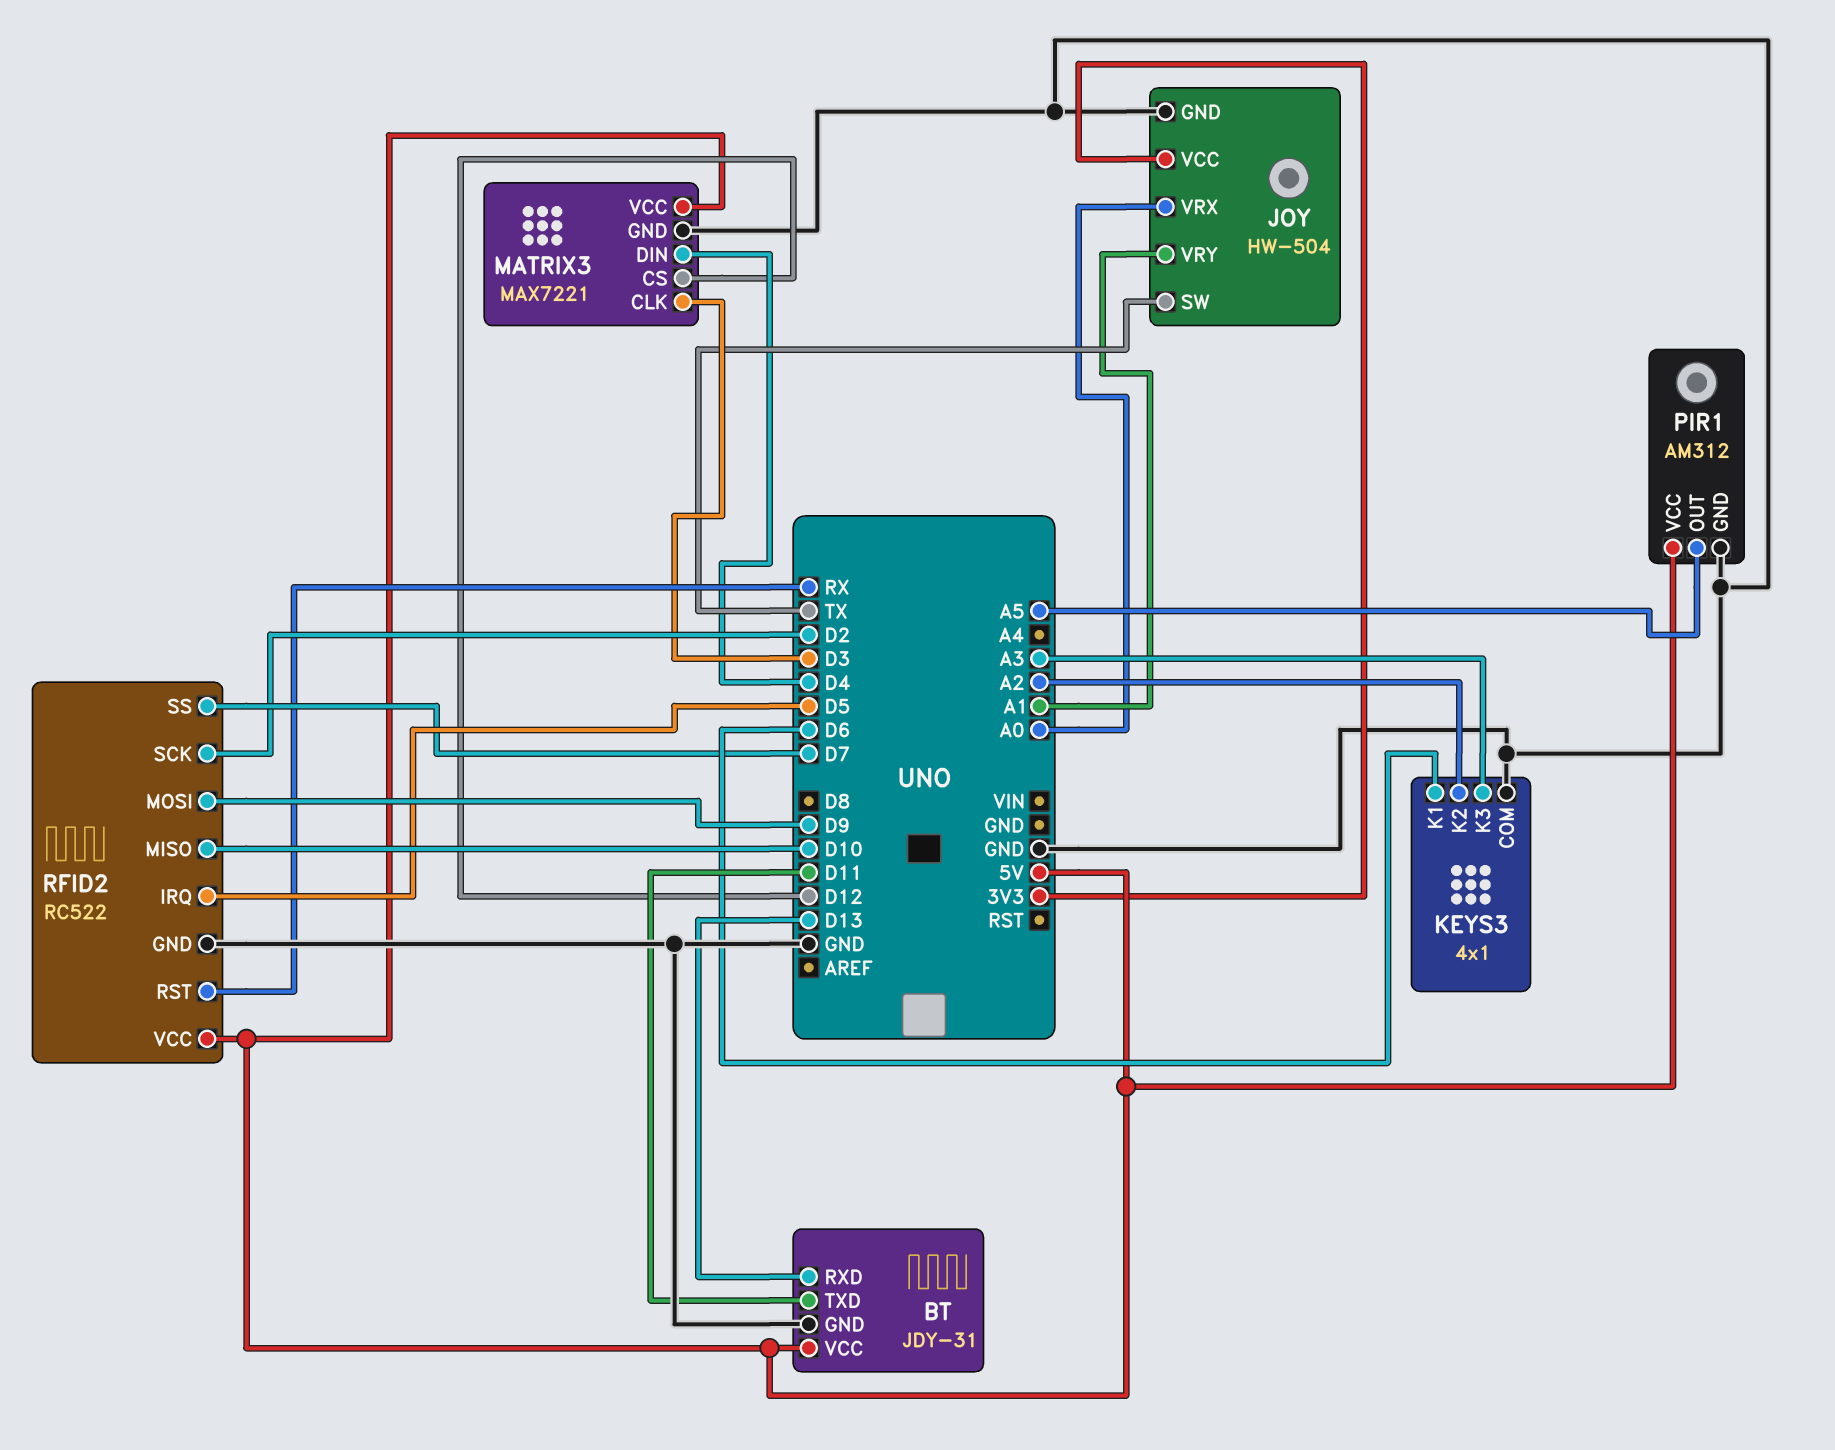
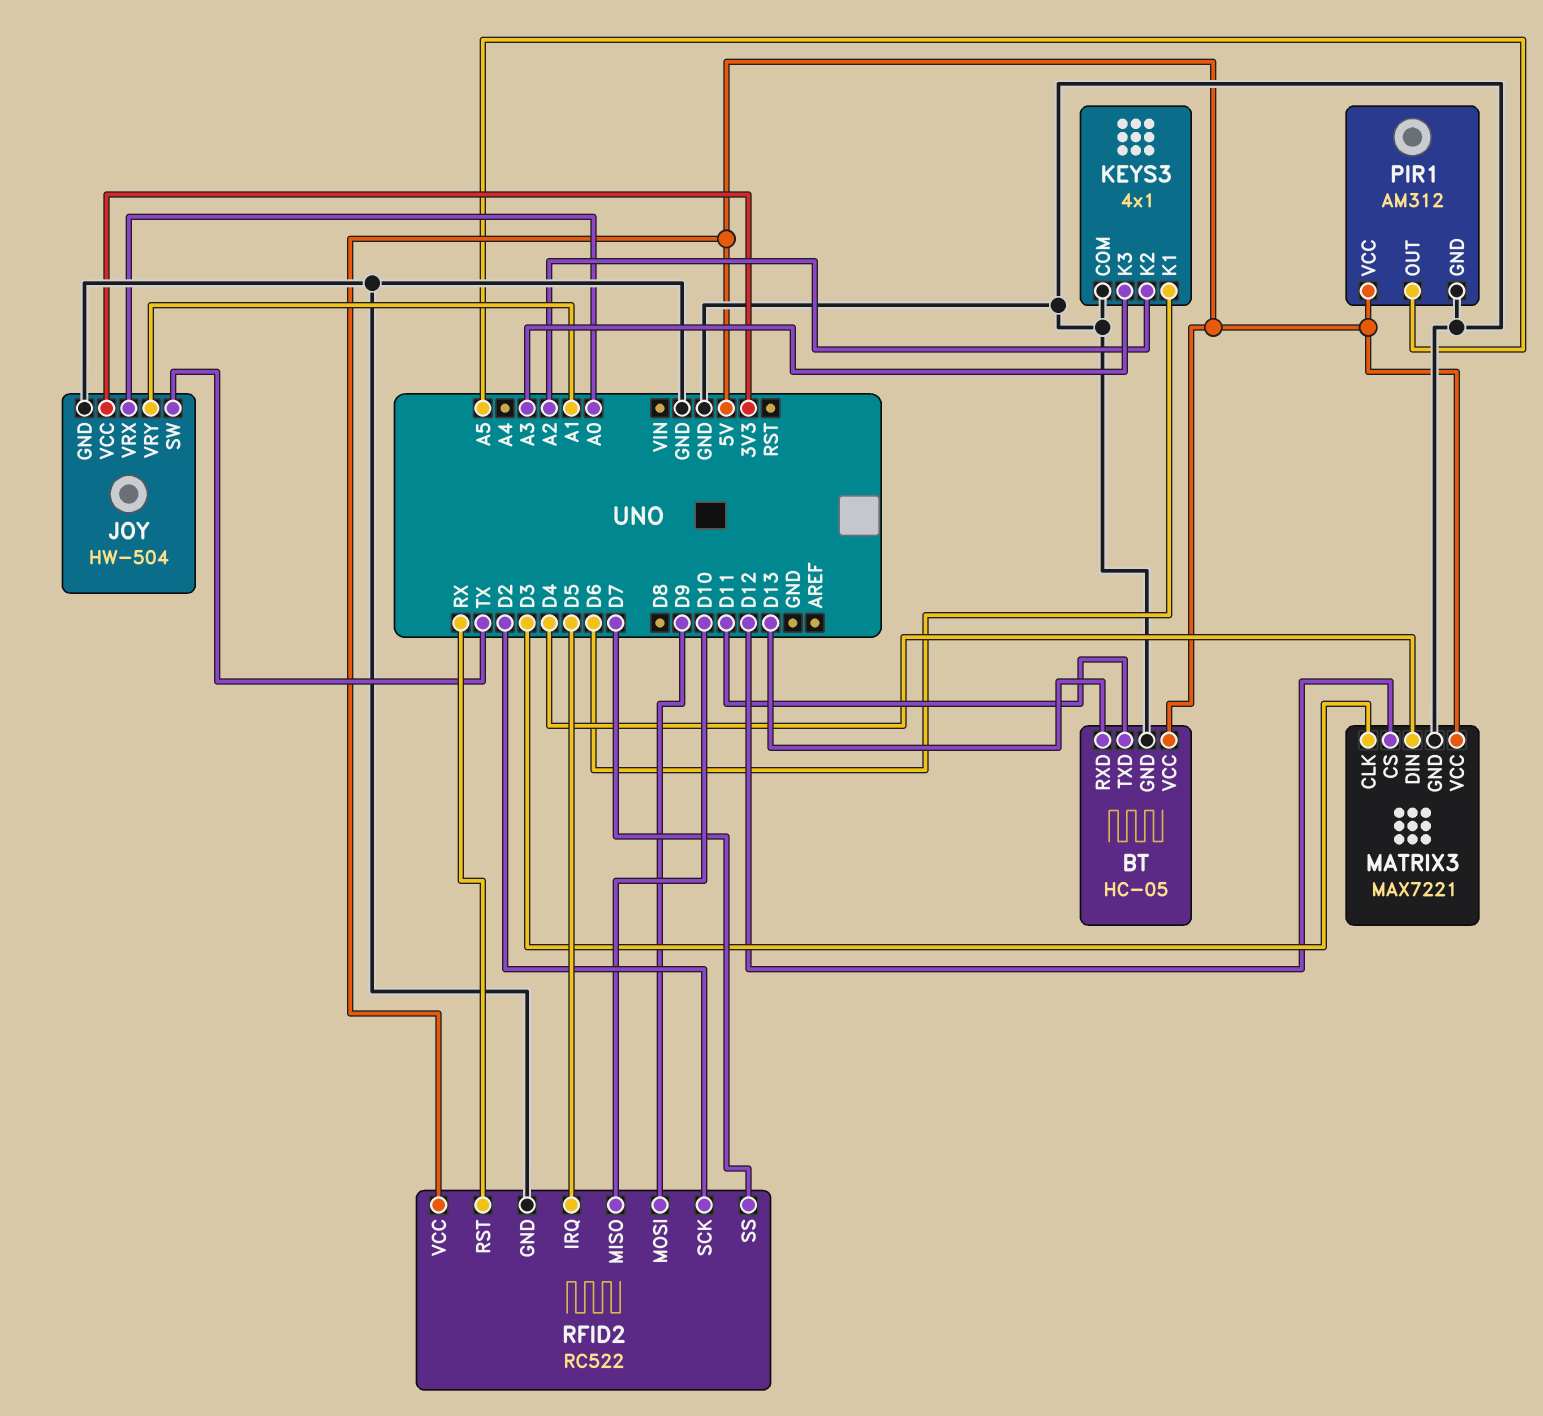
BT: JDY-31 -> HC-05

